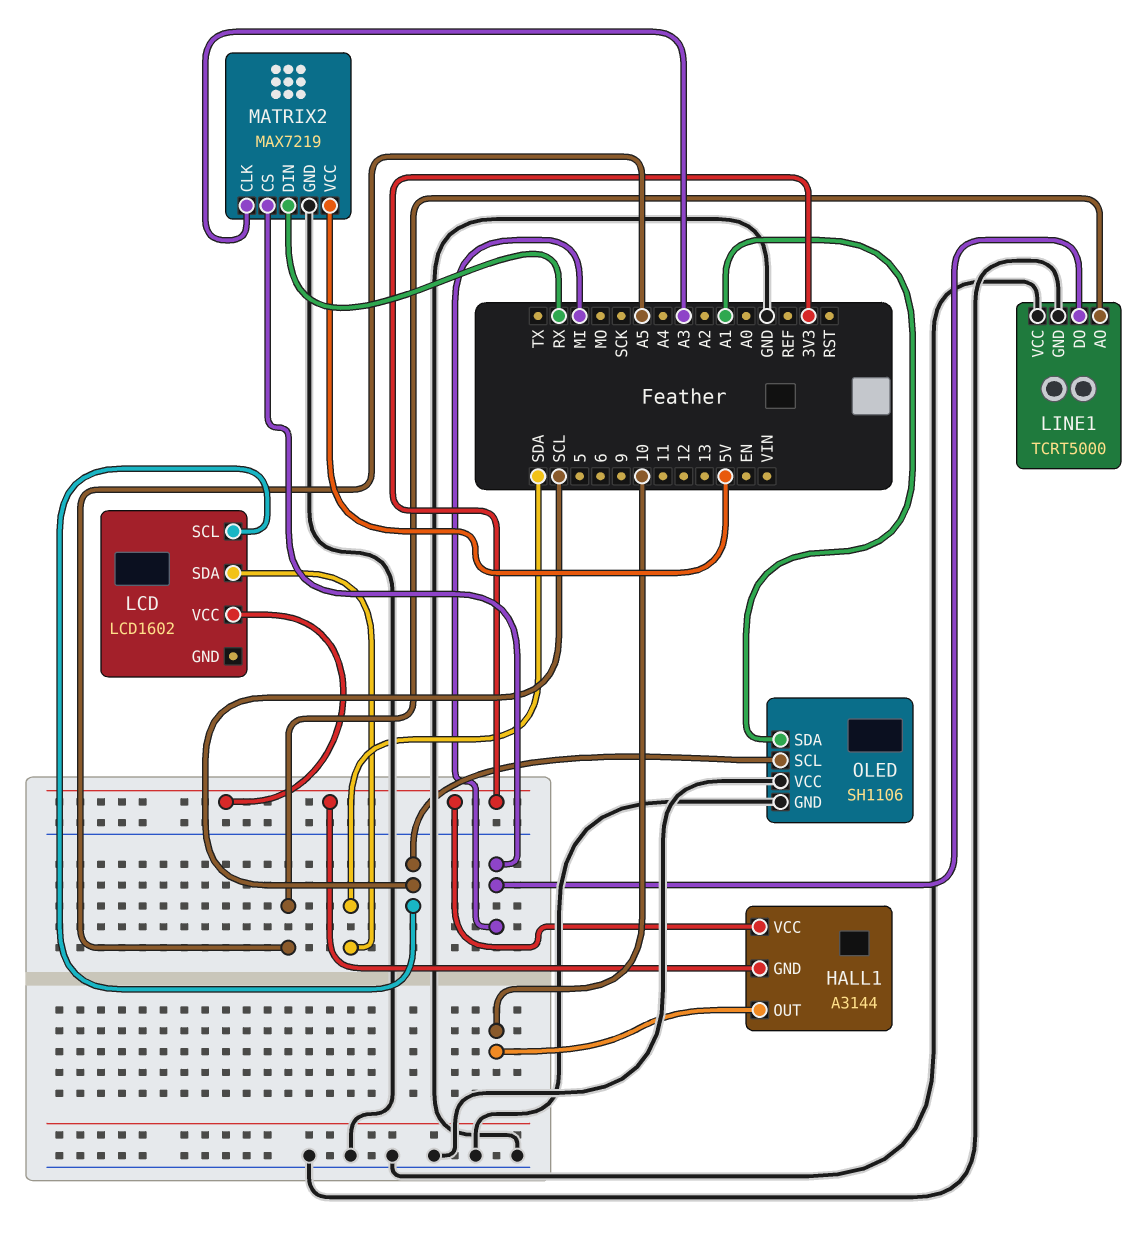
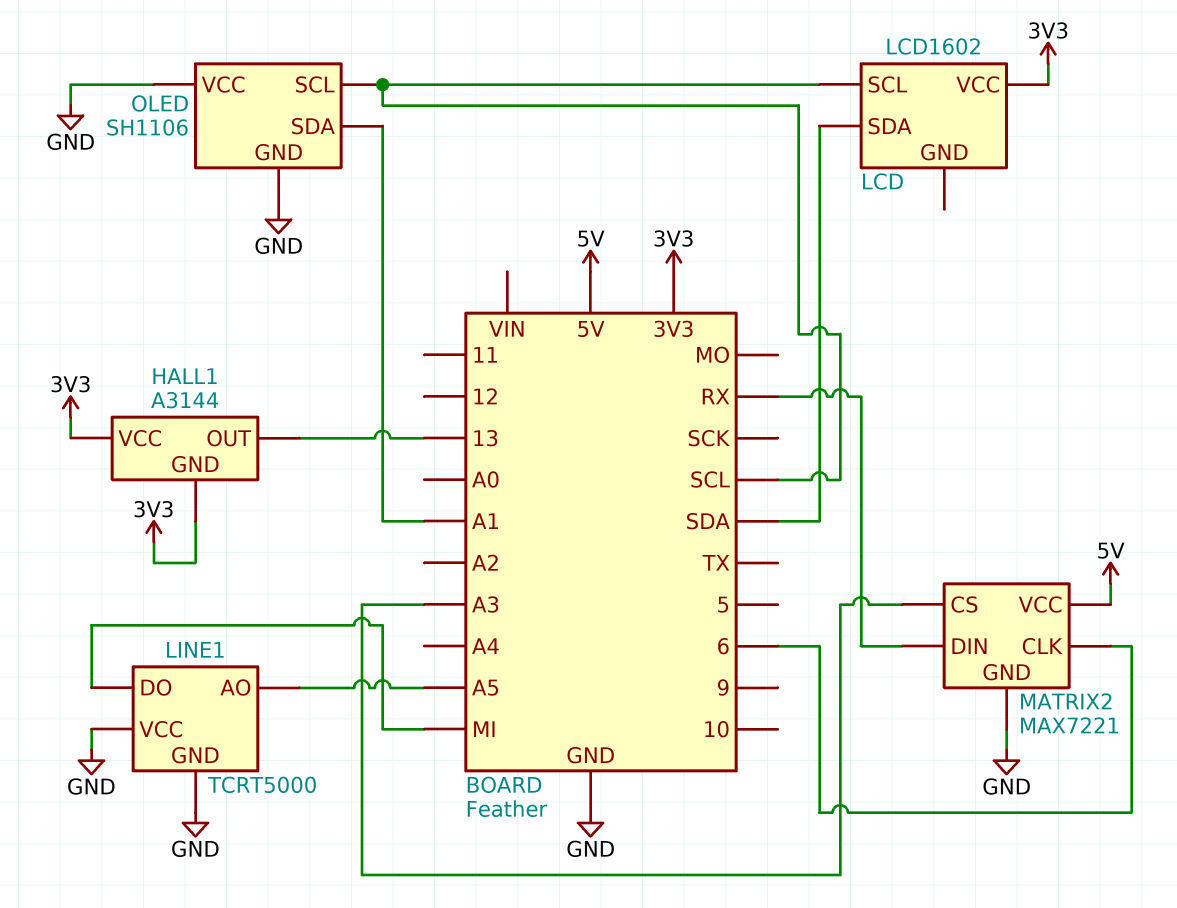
HALL1 pin OUT: 10 -> 13
MATRIX2: MAX7219 -> MAX7221
MATRIX2 pin CLK: A3 -> 6
MATRIX2 pin CS: MI -> A3

